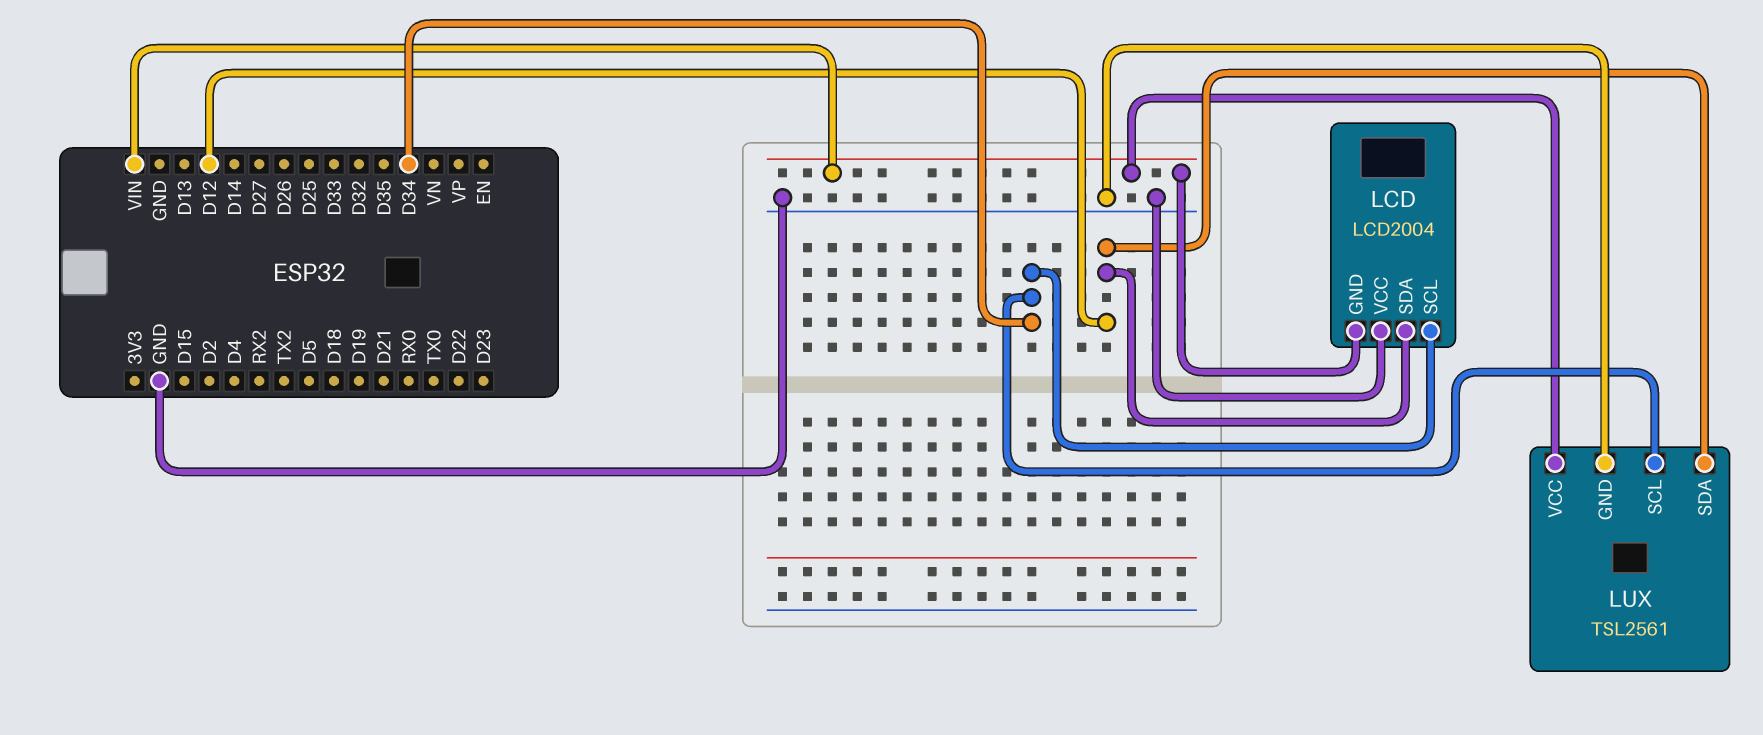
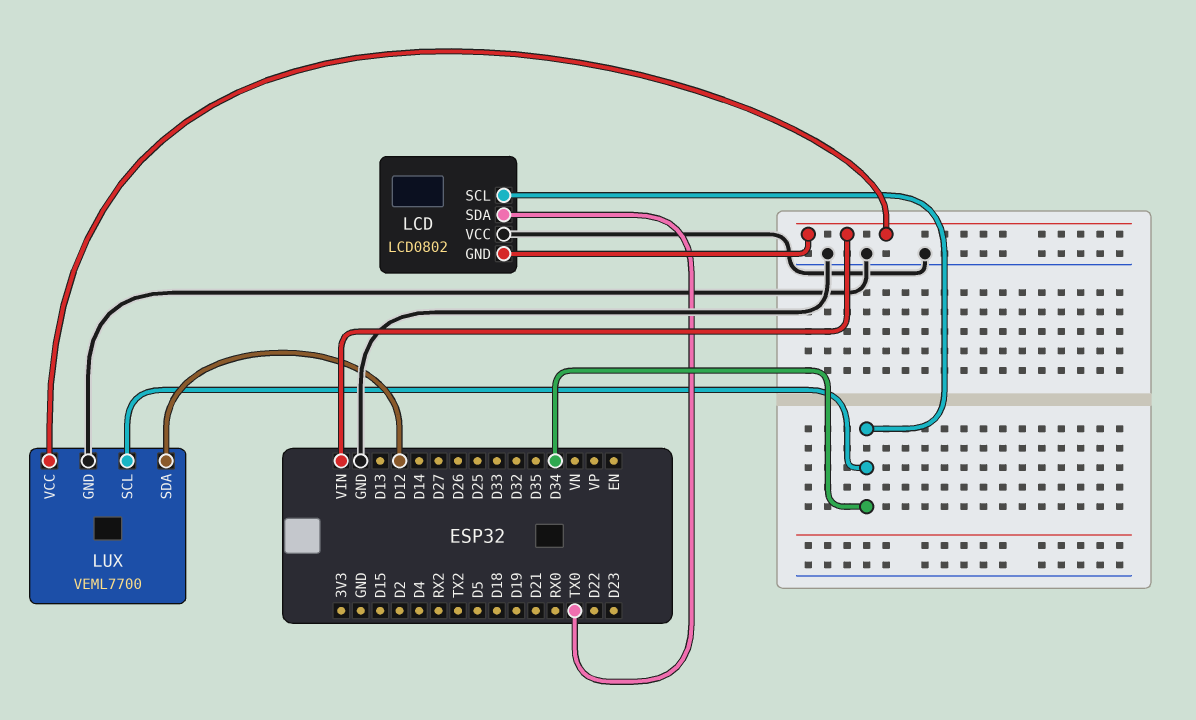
LCD: LCD2004 -> LCD0802
LCD pin SDA: D12 -> TX0
LUX: TSL2561 -> VEML7700

